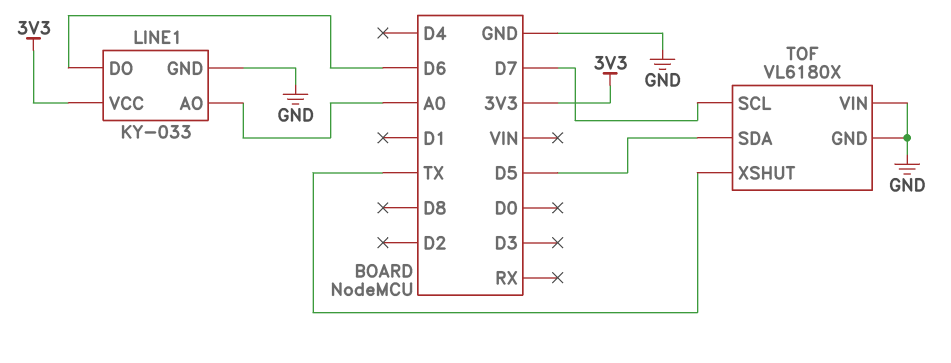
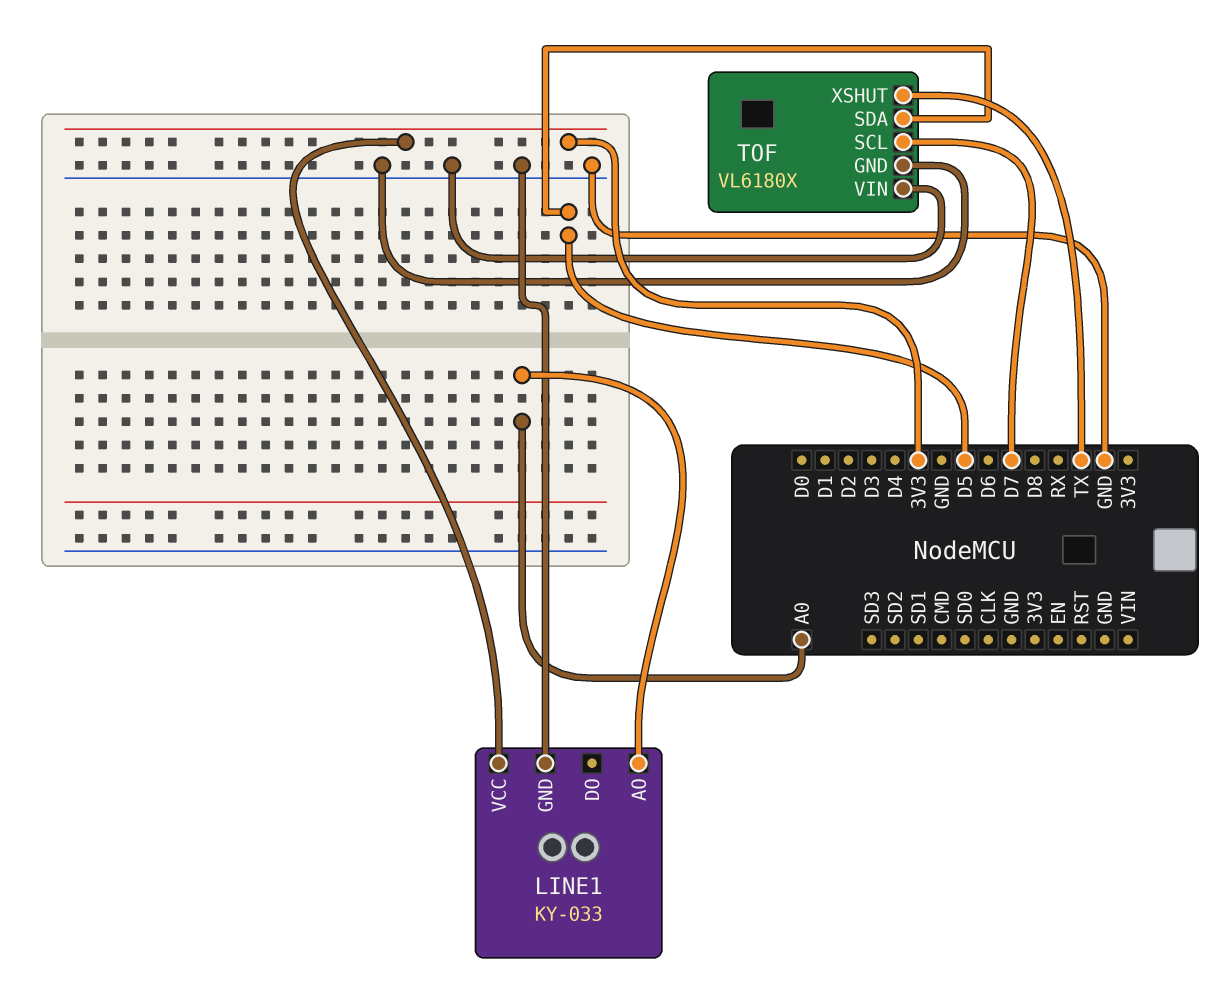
LINE1 pin DO: D6 -> none

